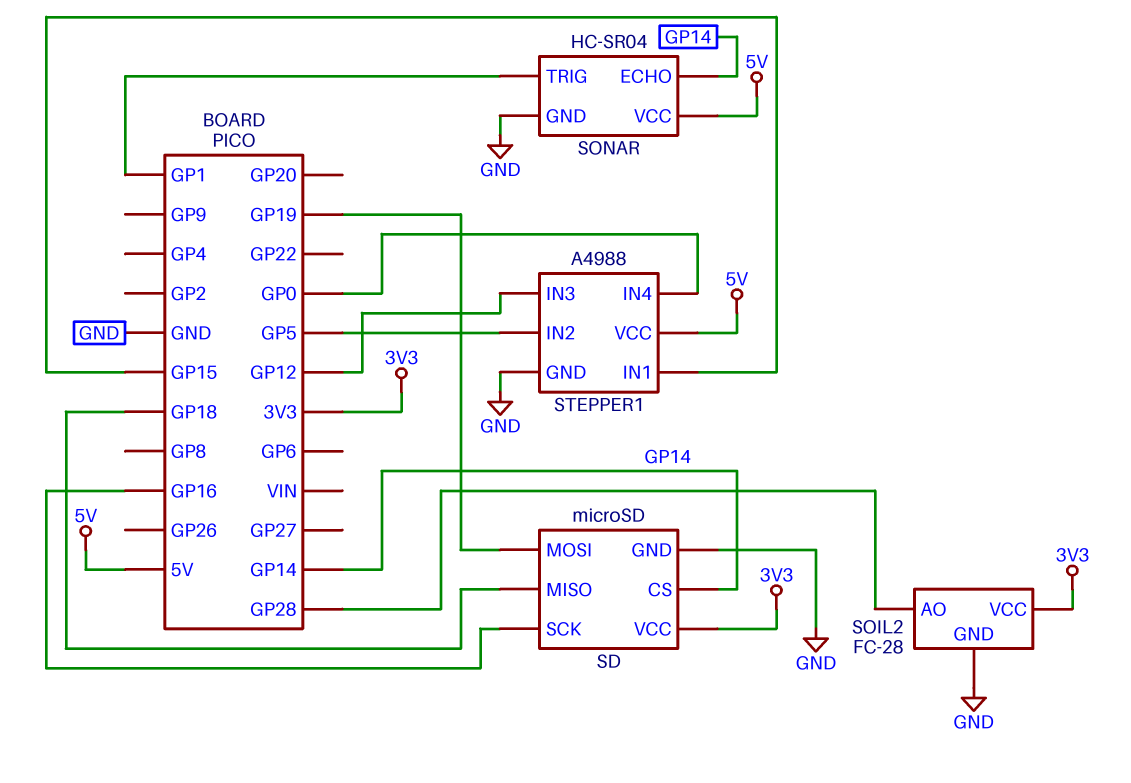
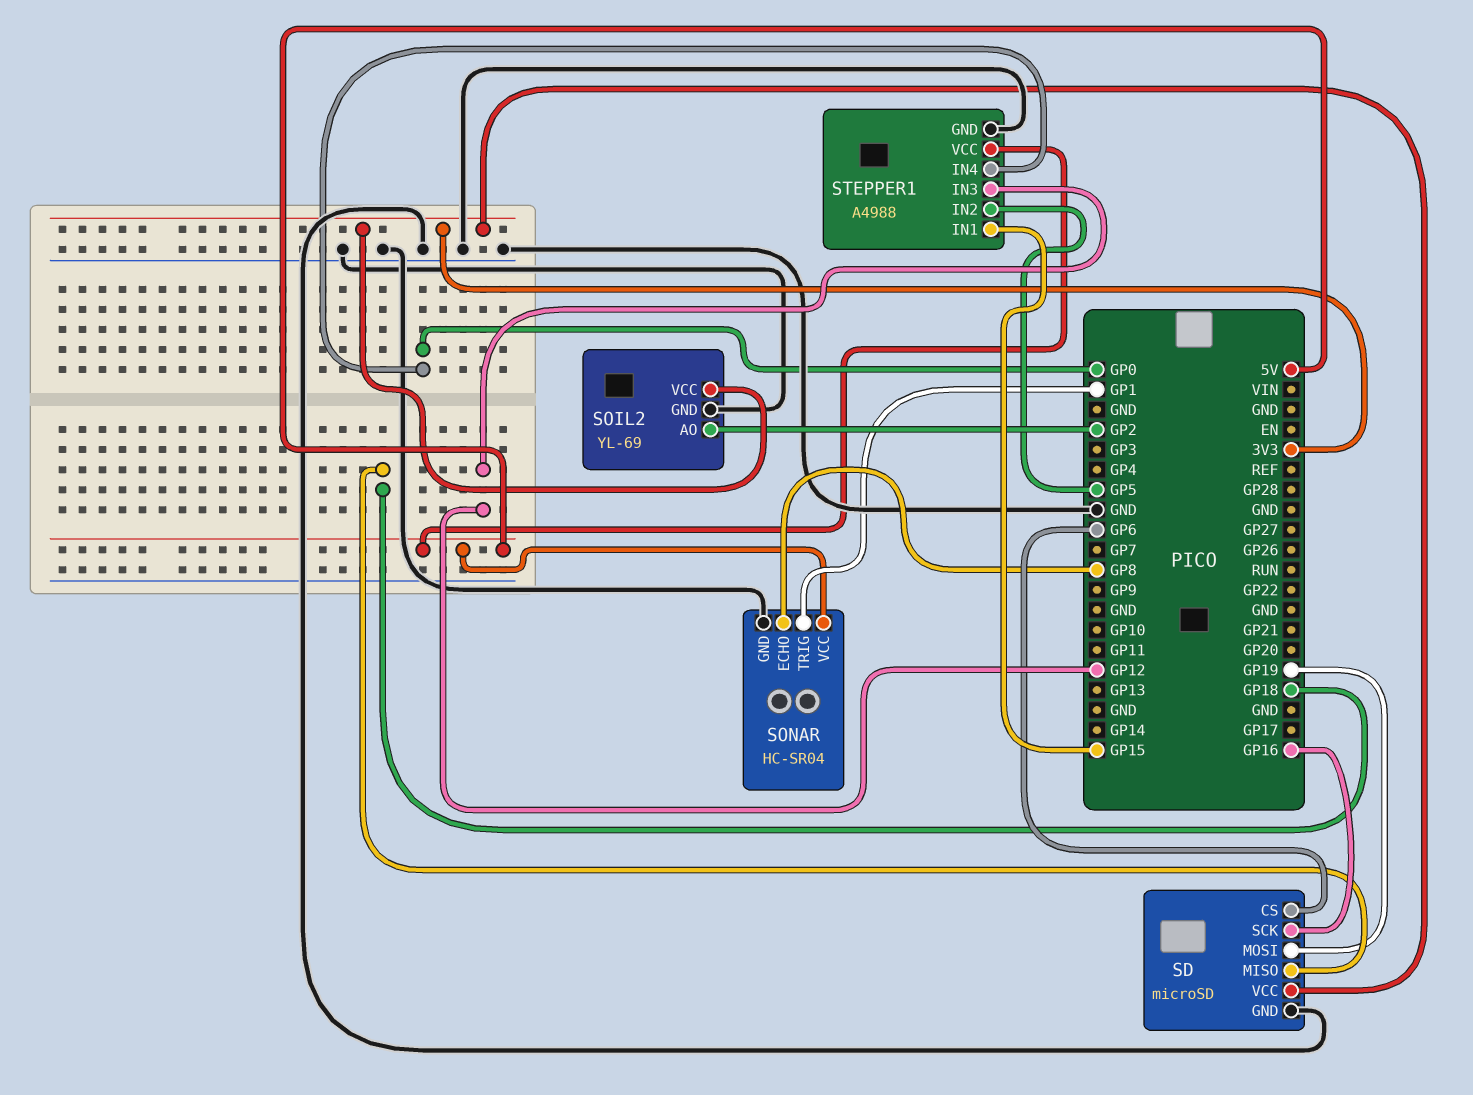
SD pin CS: GP14 -> GP6
SOIL2: FC-28 -> YL-69
SOIL2 pin AO: GP28 -> GP2
SONAR pin ECHO: GP14 -> GP8

